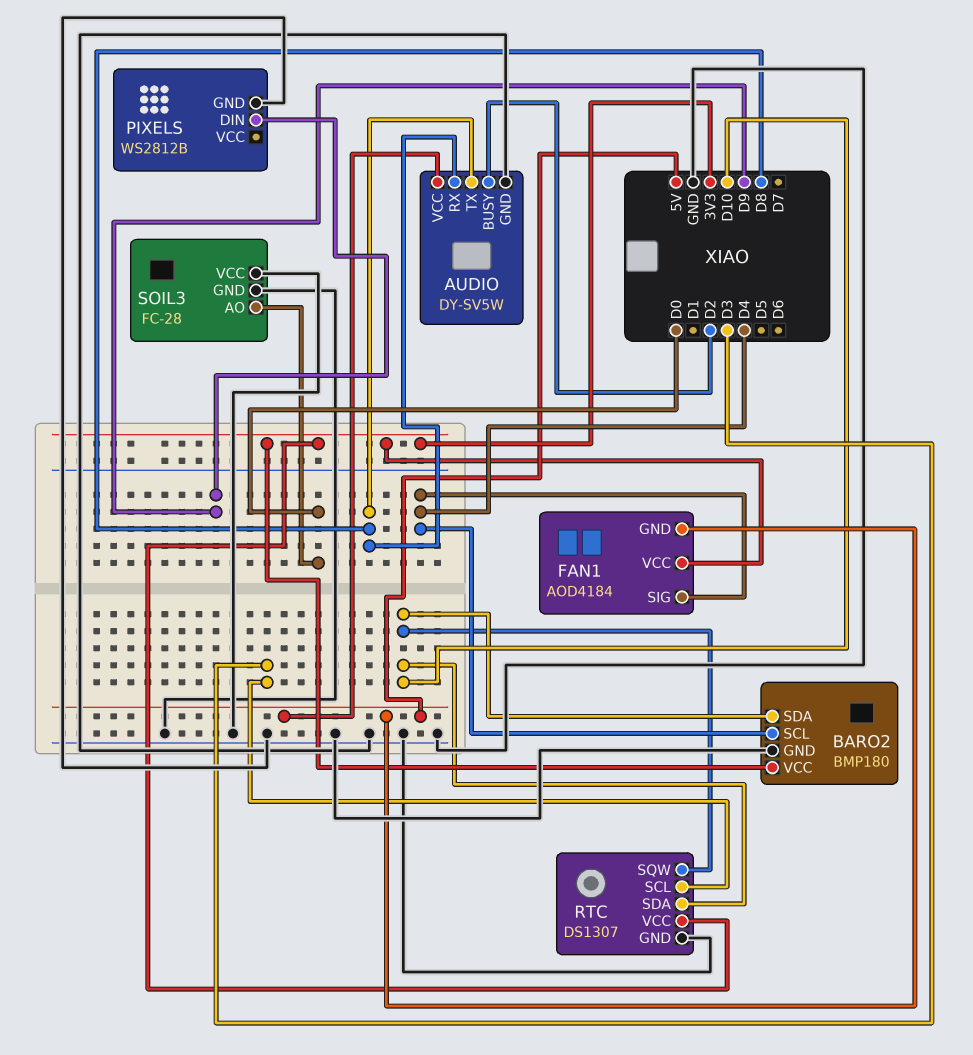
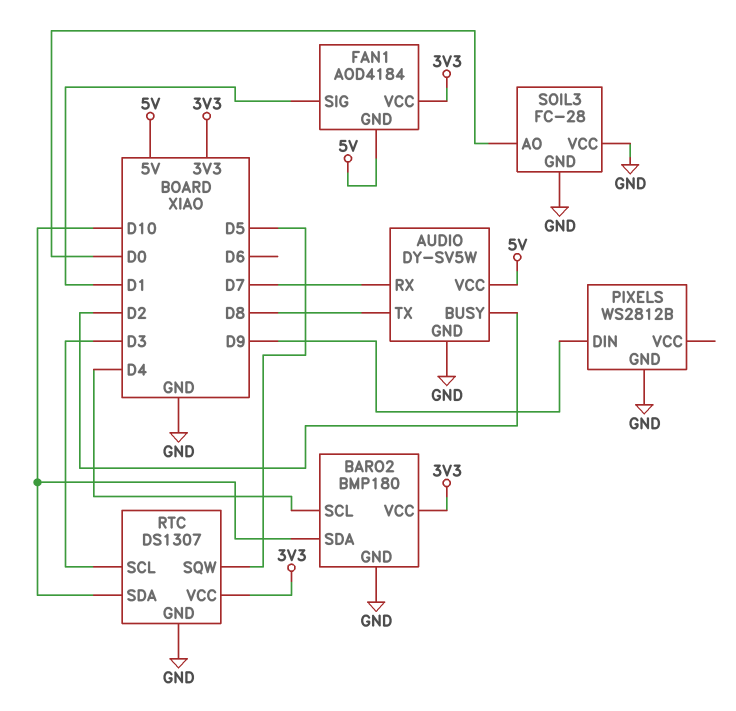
AUDIO pin RX: D8 -> D7
FAN1 pin SIG: D4 -> D1
RTC pin SQW: D10 -> D5

